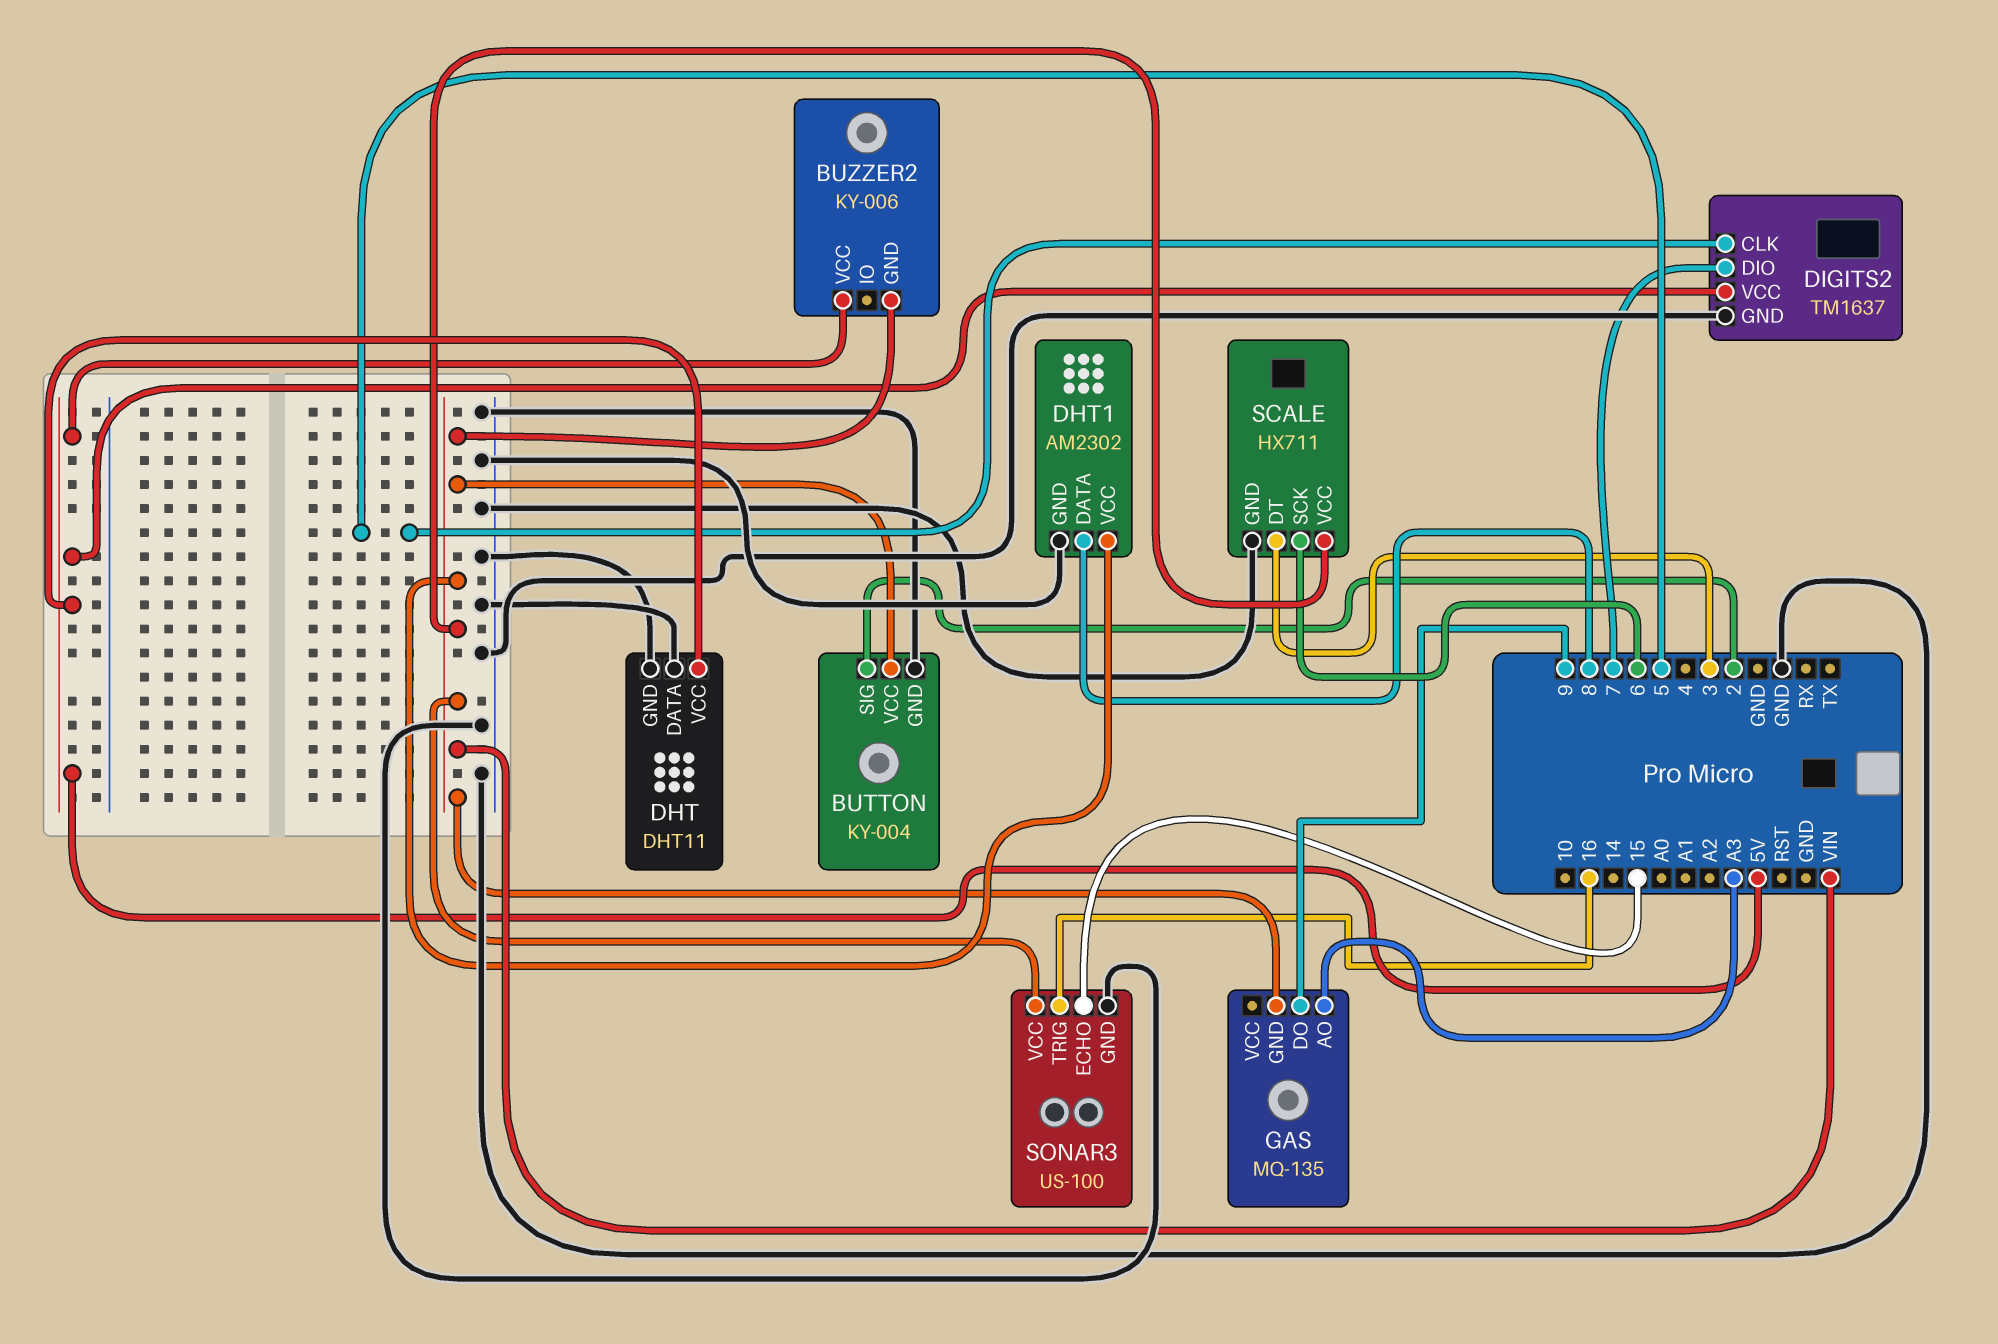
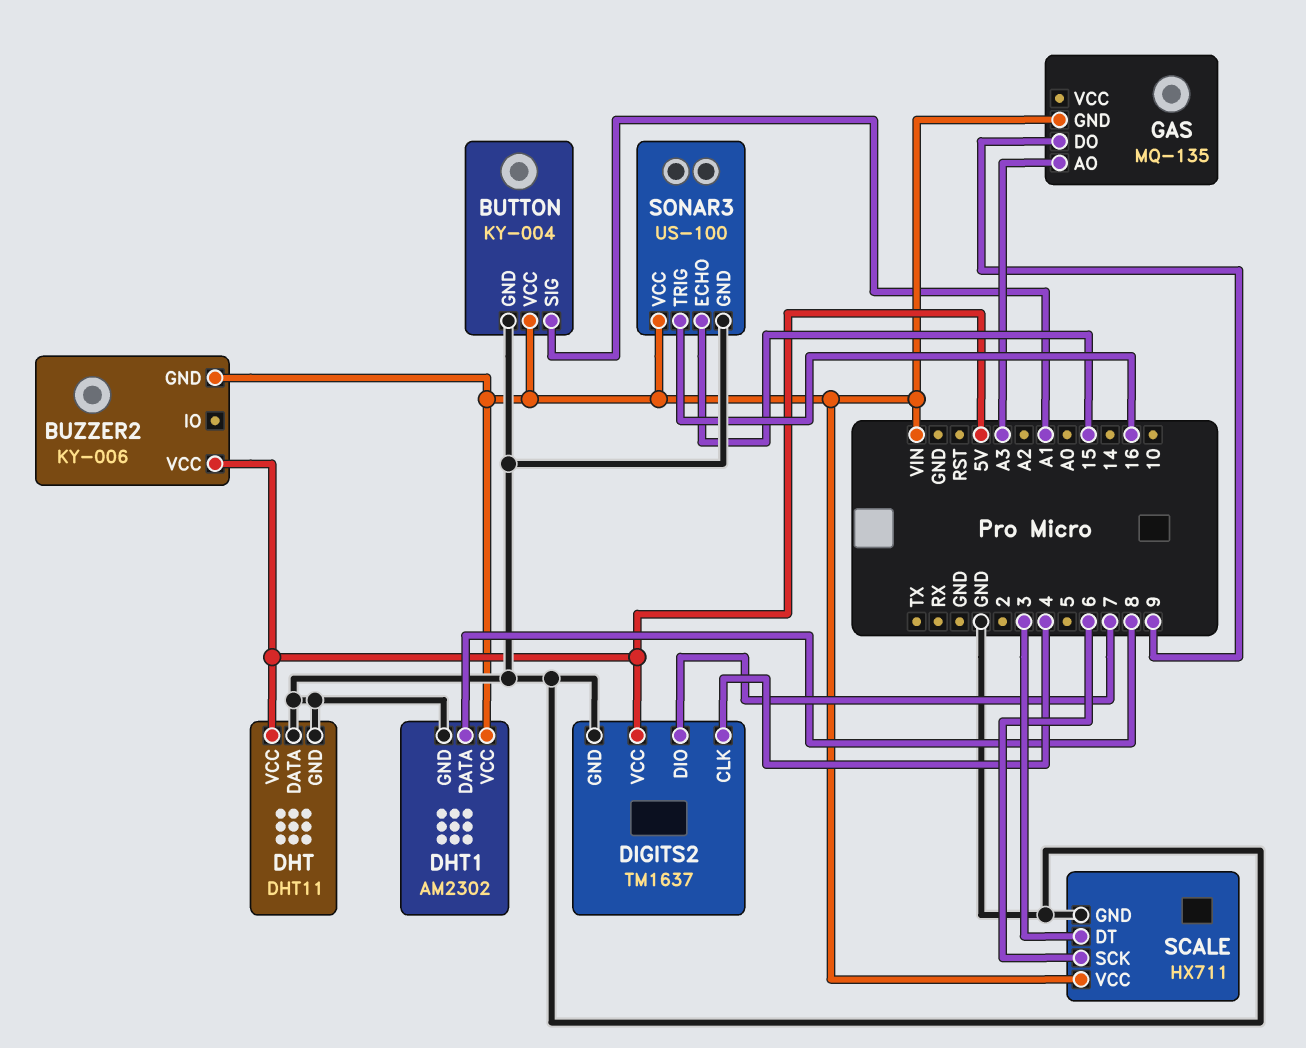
BUTTON pin SIG: 2 -> A1
DIGITS2 pin CLK: 5 -> 4

